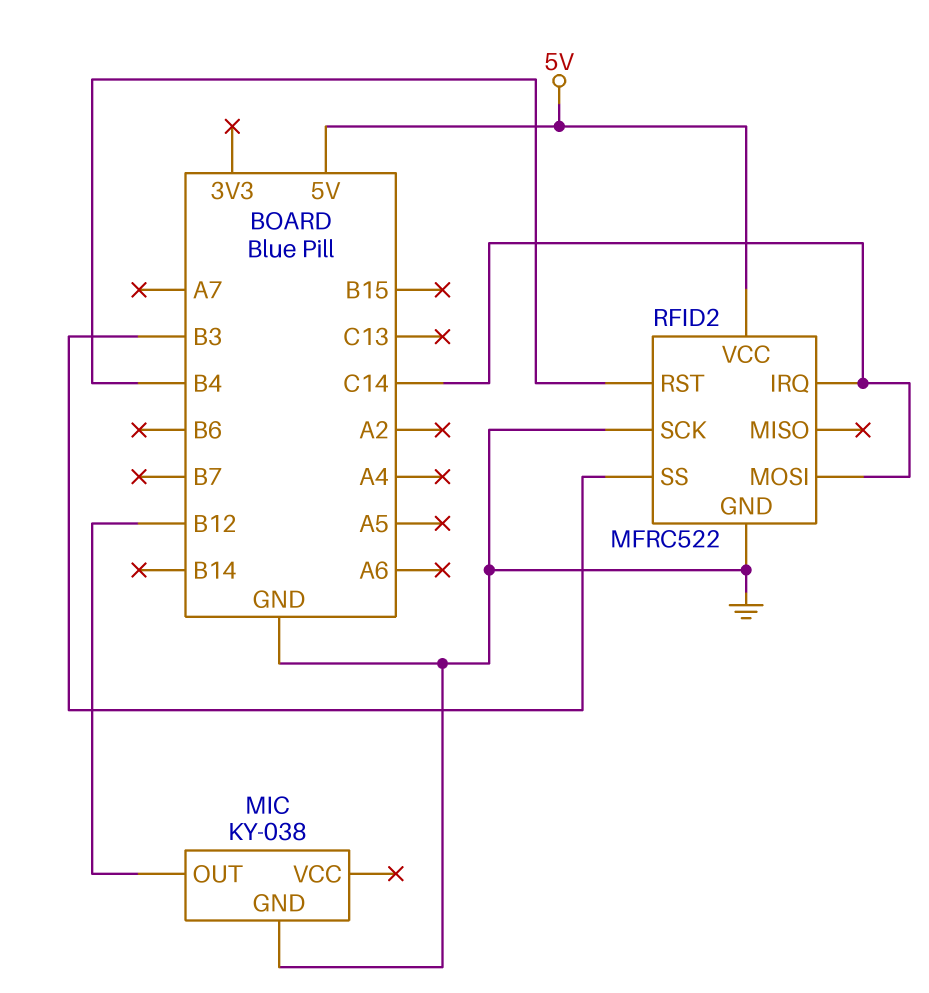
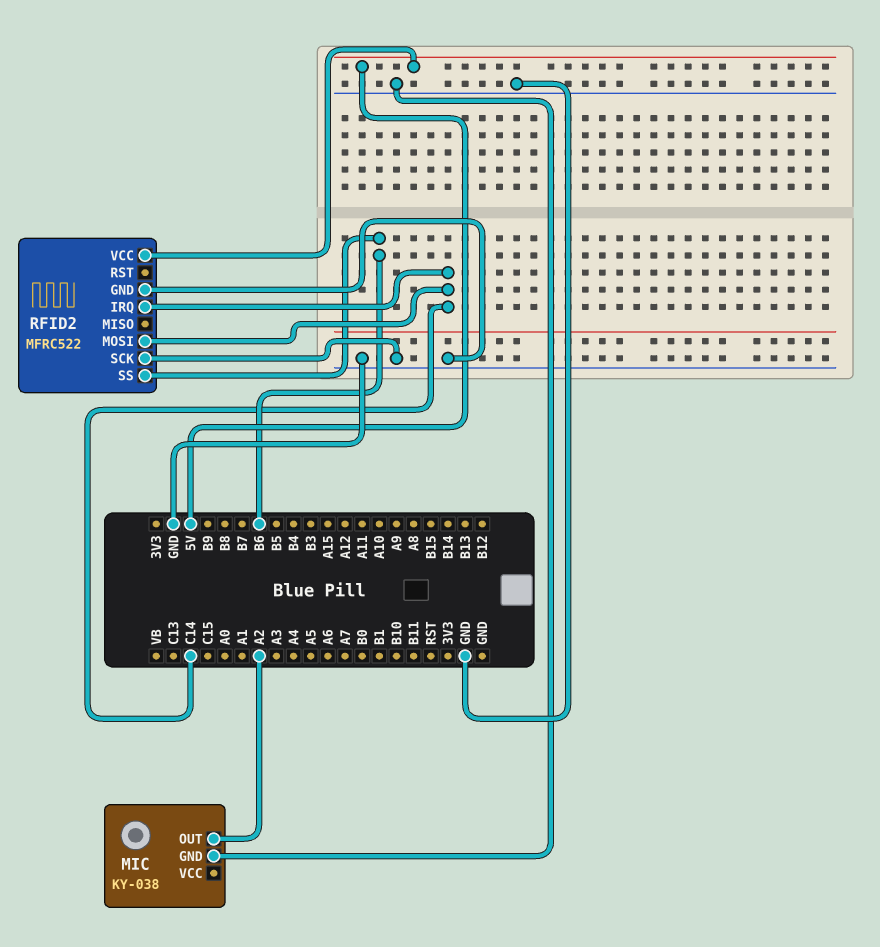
MIC pin OUT: B12 -> A2
RFID2 pin RST: B4 -> none
RFID2 pin SS: B3 -> B6

